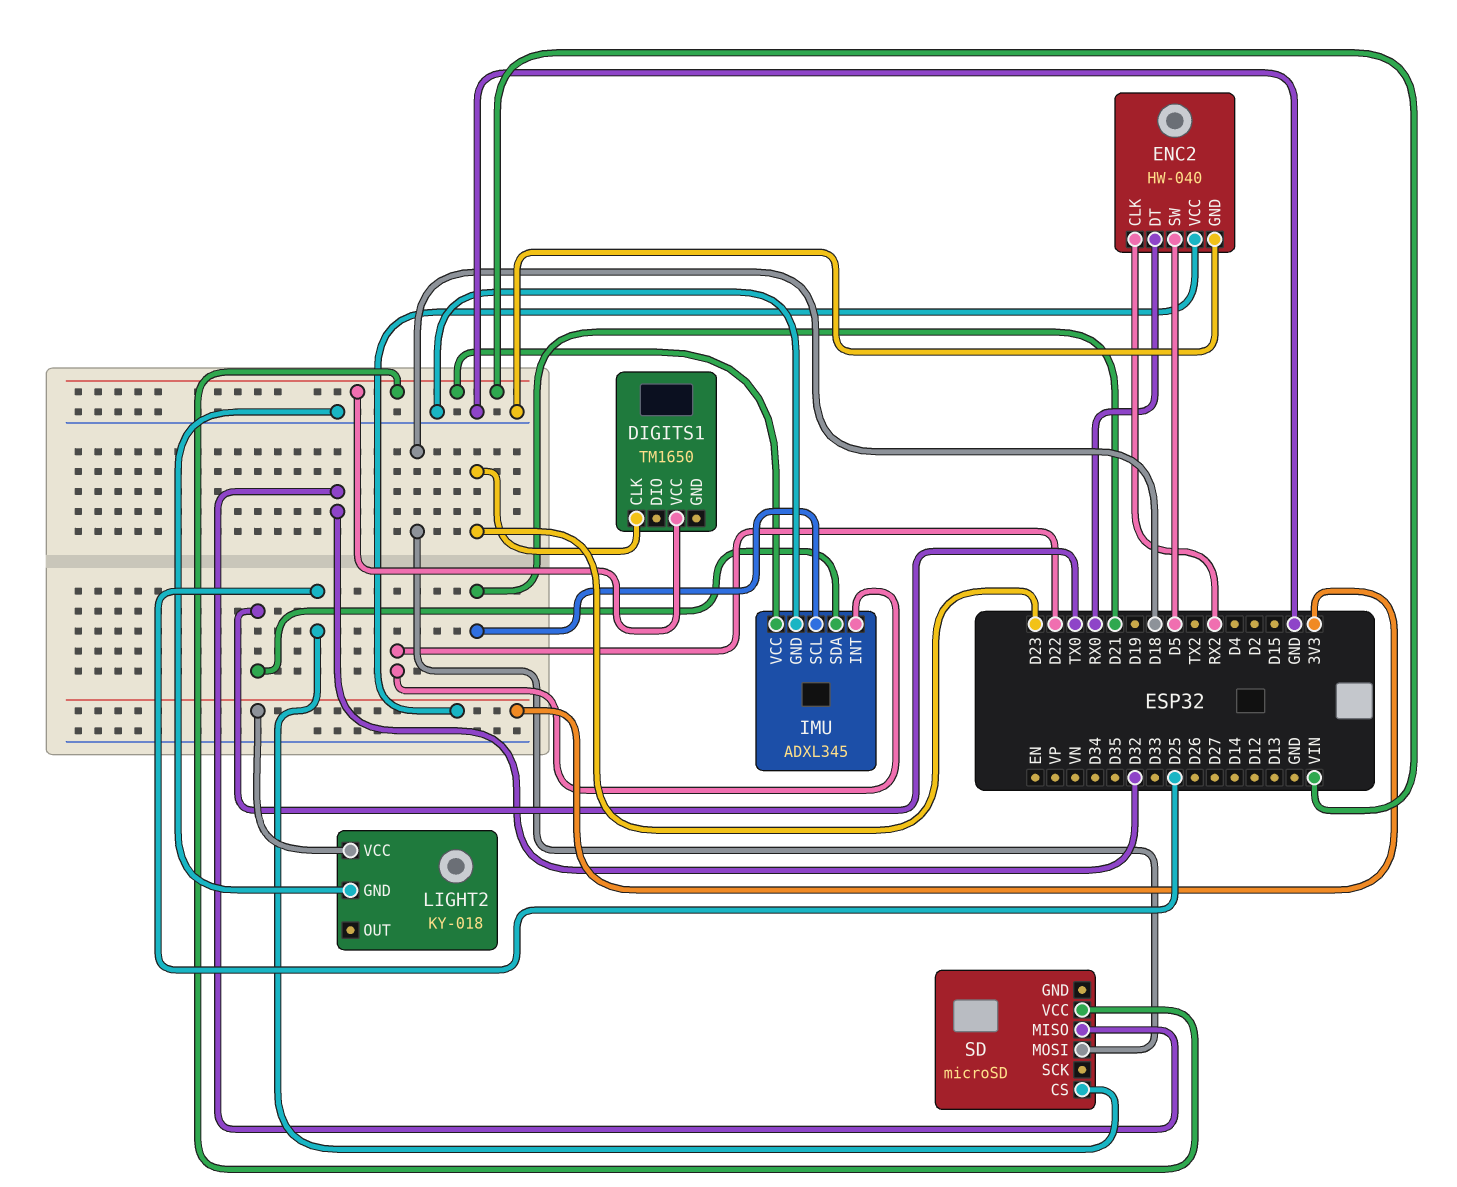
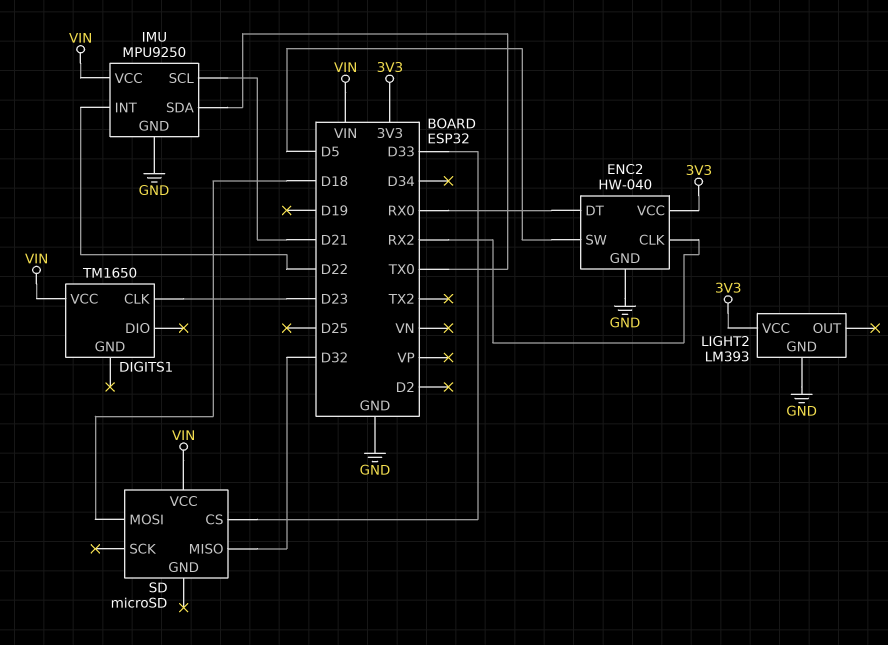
IMU: ADXL345 -> MPU9250
LIGHT2: KY-018 -> LM393
SD pin CS: D25 -> D33

